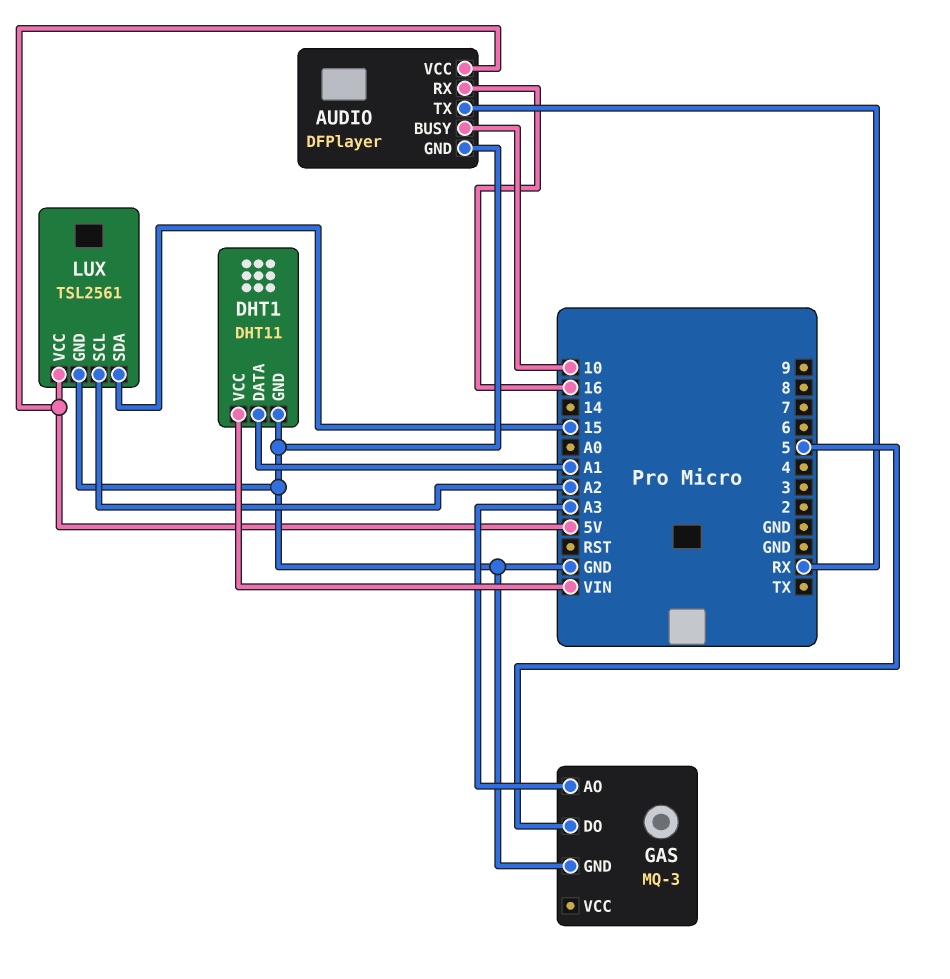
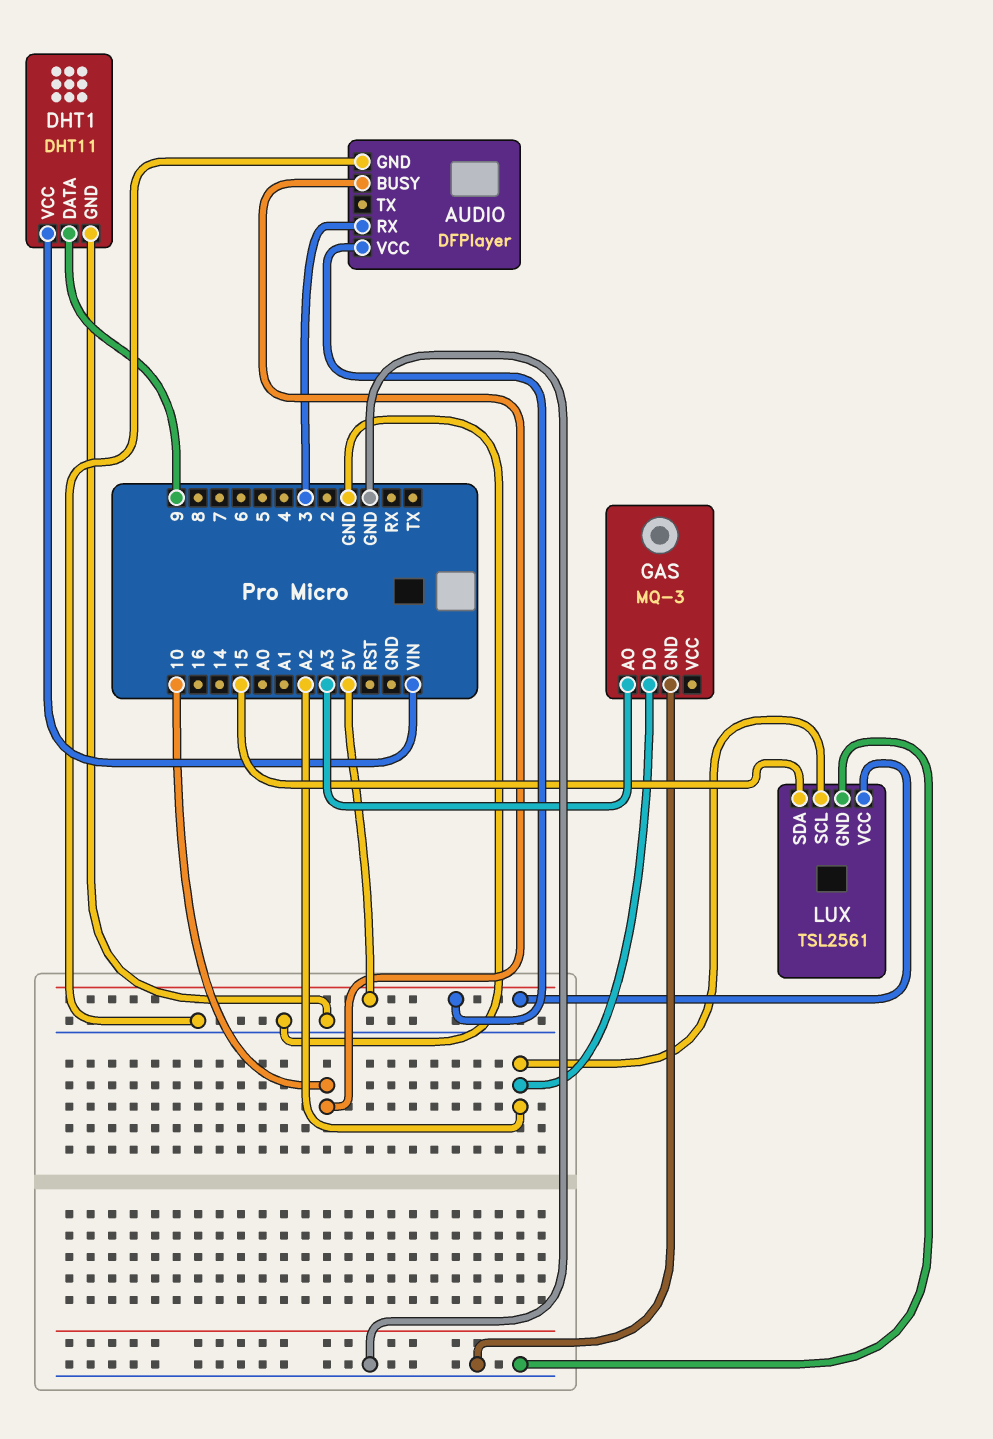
AUDIO pin RX: 16 -> 3
AUDIO pin TX: RX -> none
DHT1 pin DATA: A1 -> 9
GAS pin DO: 5 -> A2

